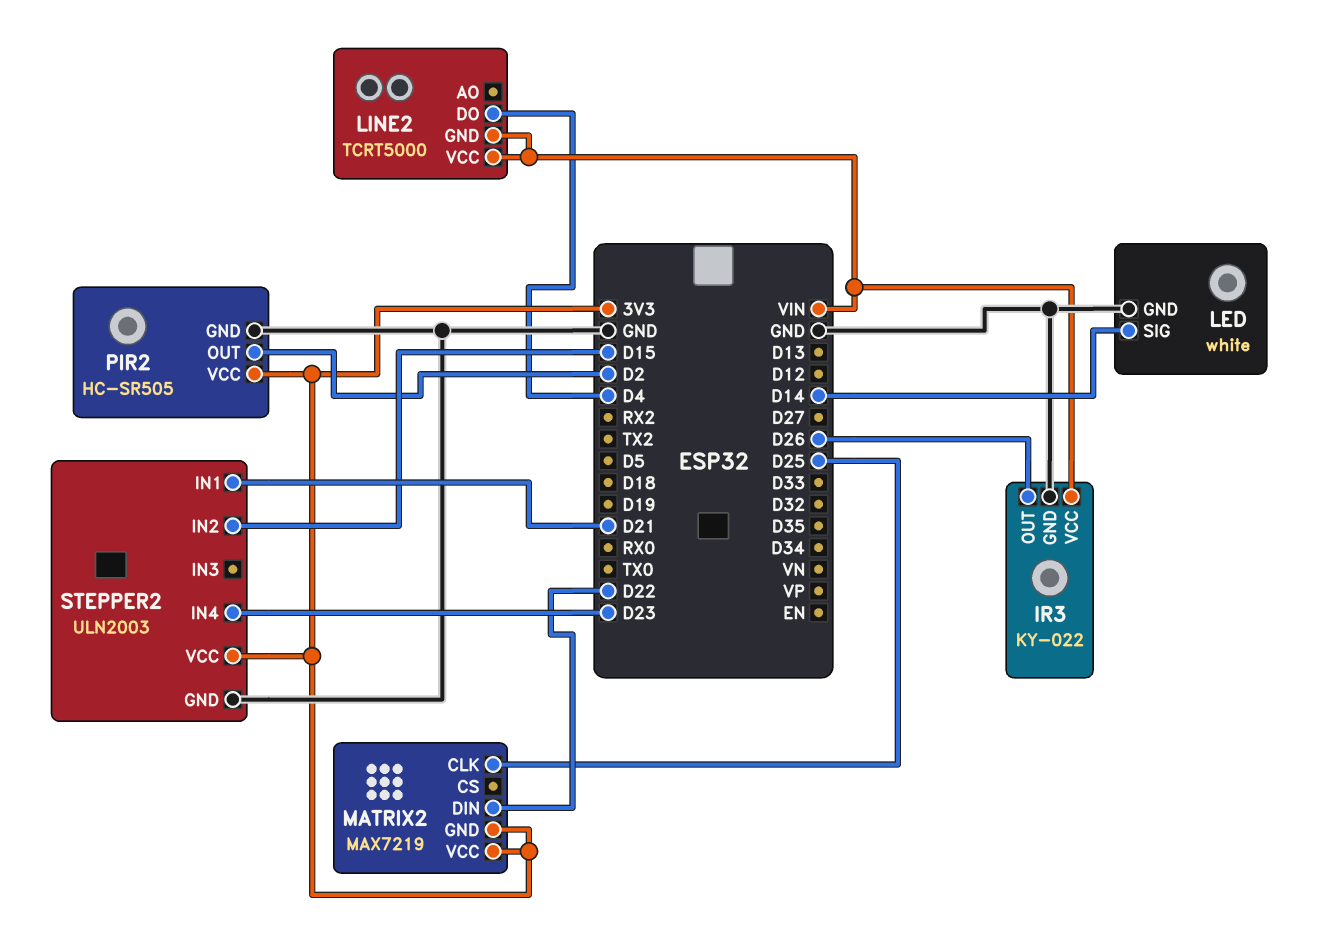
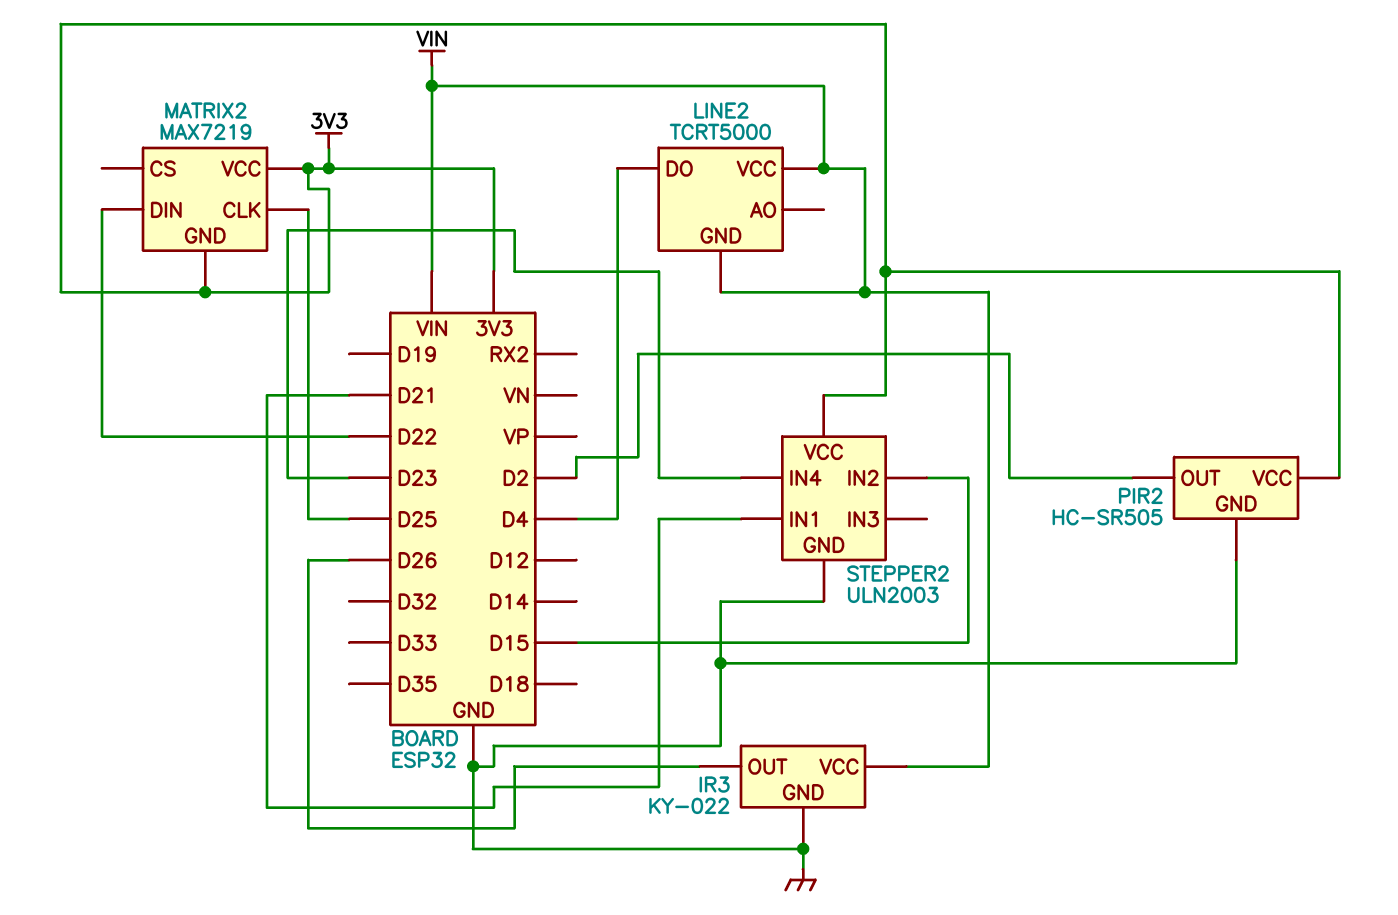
LED: white -> none
LED pin GND: GND -> none
LED pin SIG: D14 -> none

